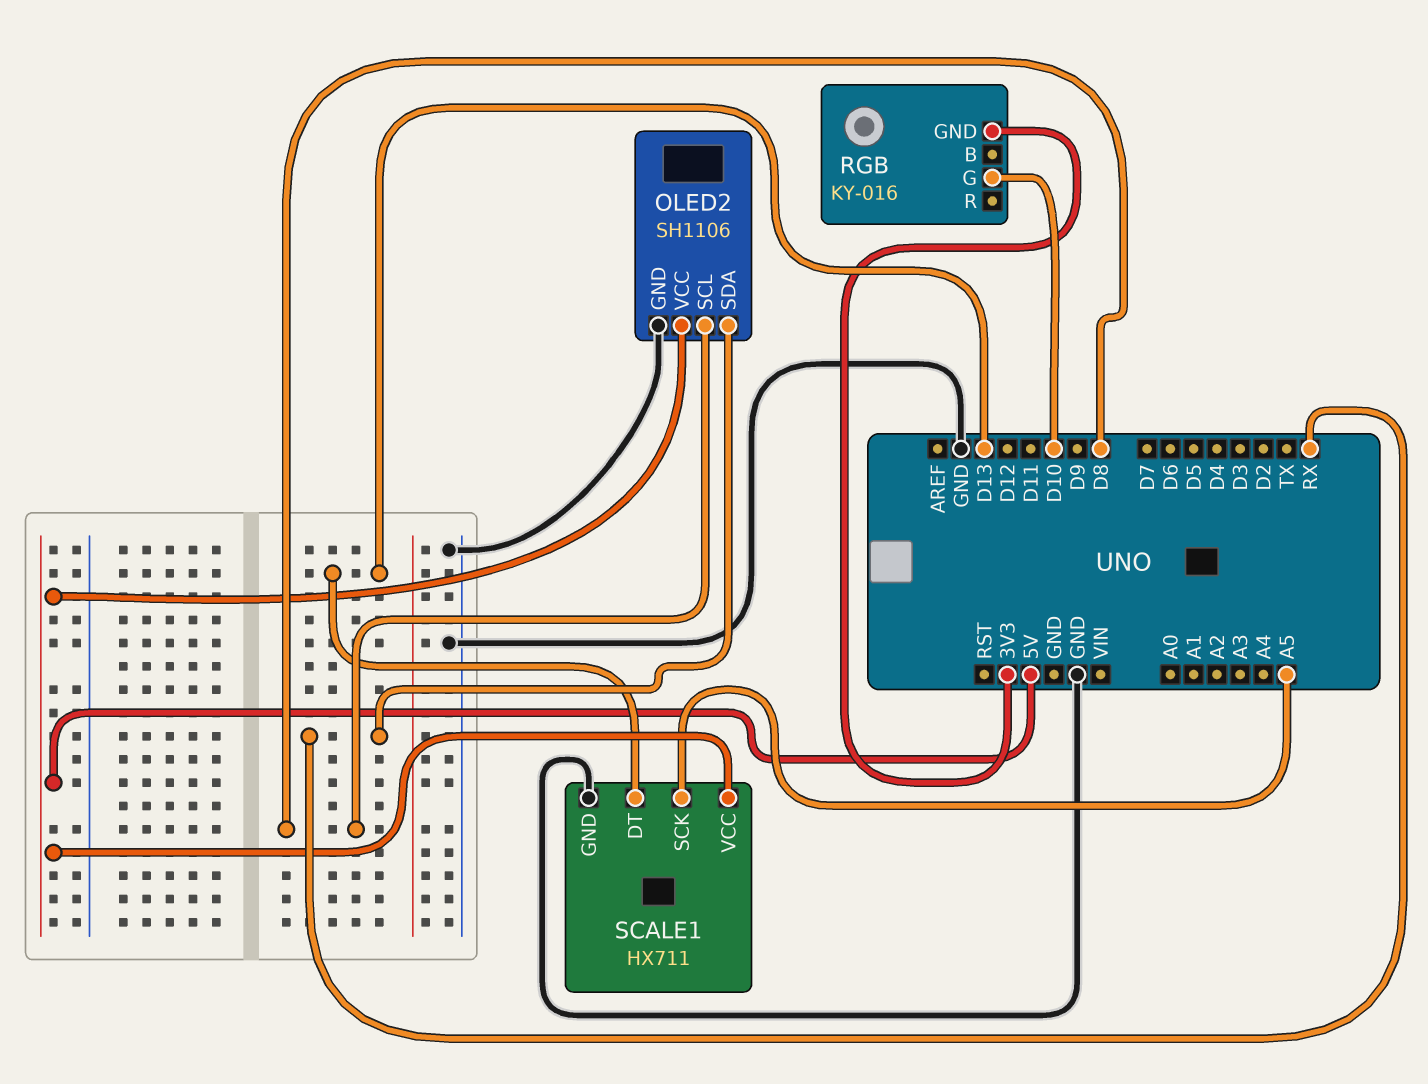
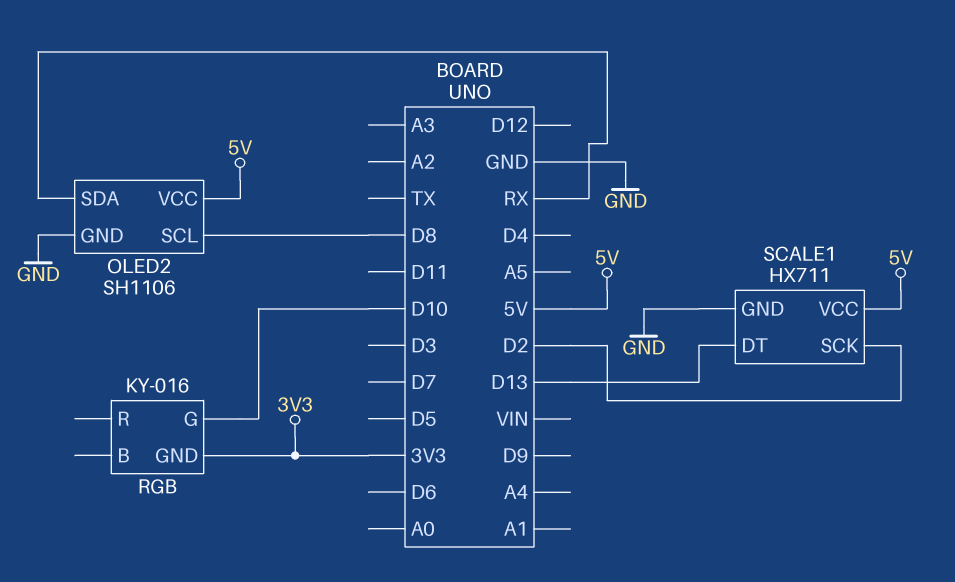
SCALE1 pin SCK: A5 -> D2

